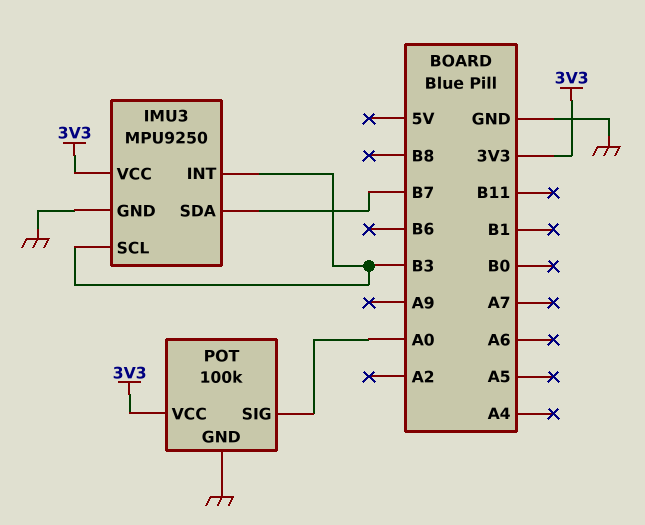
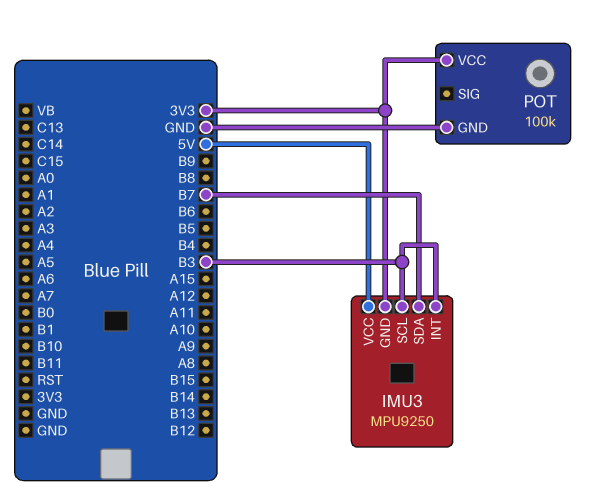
IMU3 pin GND: GND -> 3V3
IMU3 pin VCC: 3V3 -> 5V
POT pin SIG: A0 -> none

